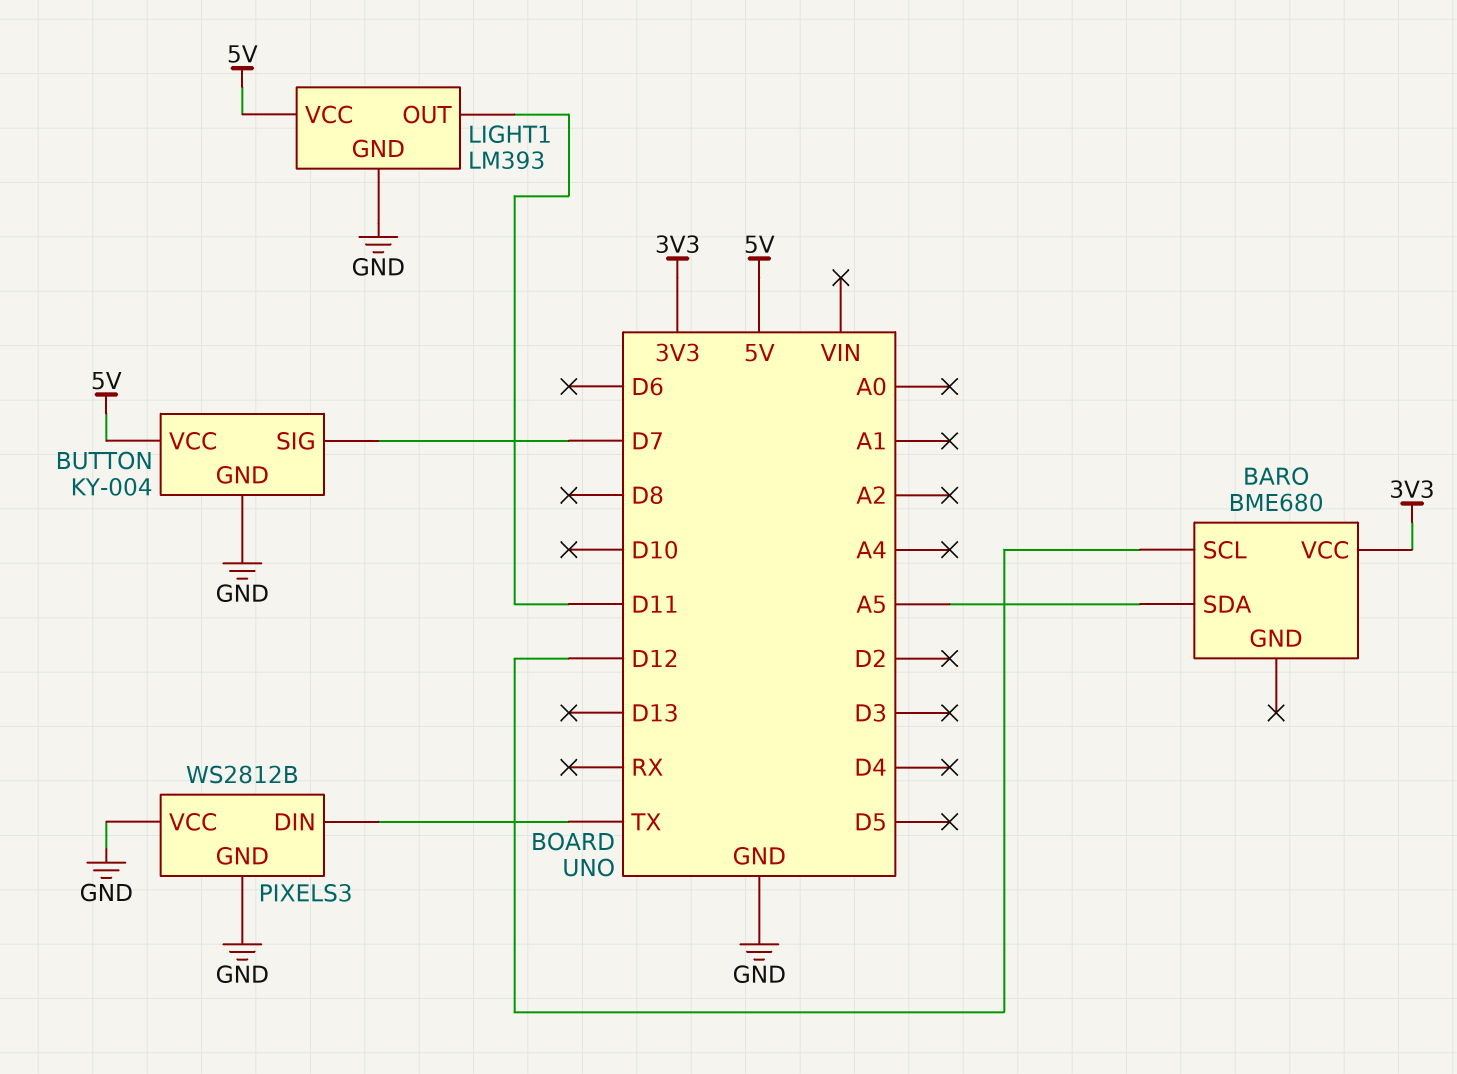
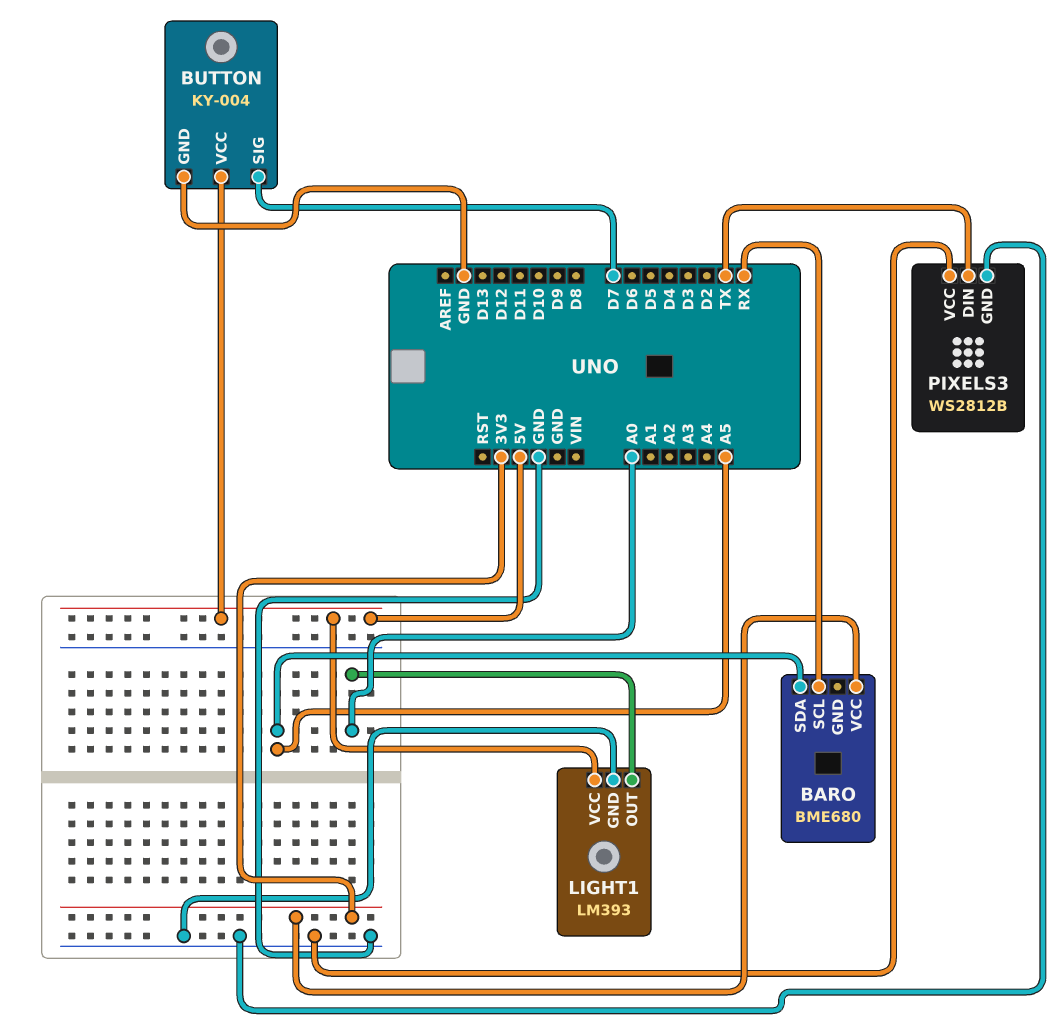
BARO pin SCL: D12 -> RX
LIGHT1 pin OUT: D11 -> A0

